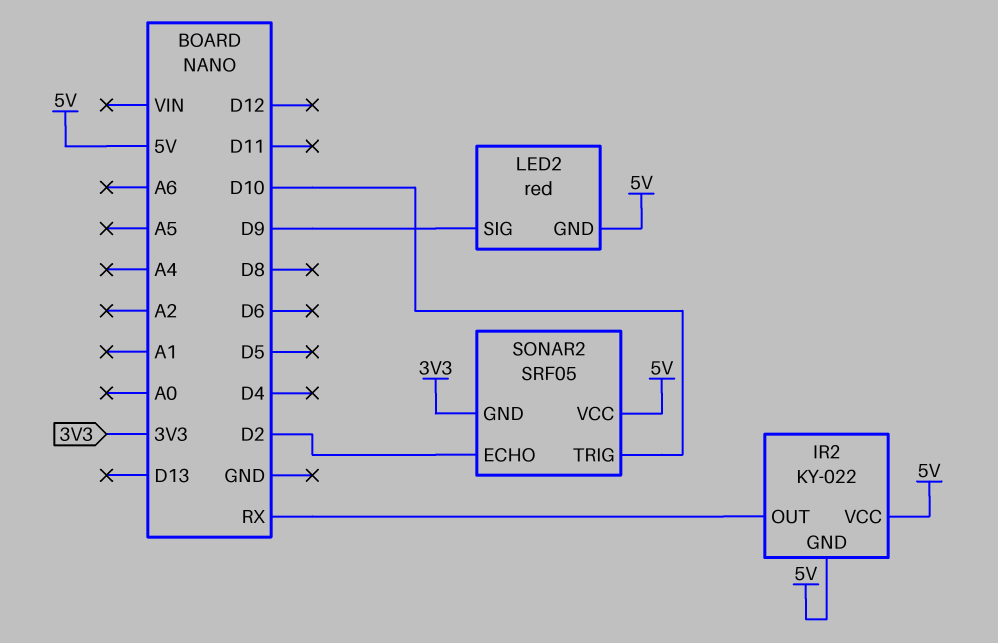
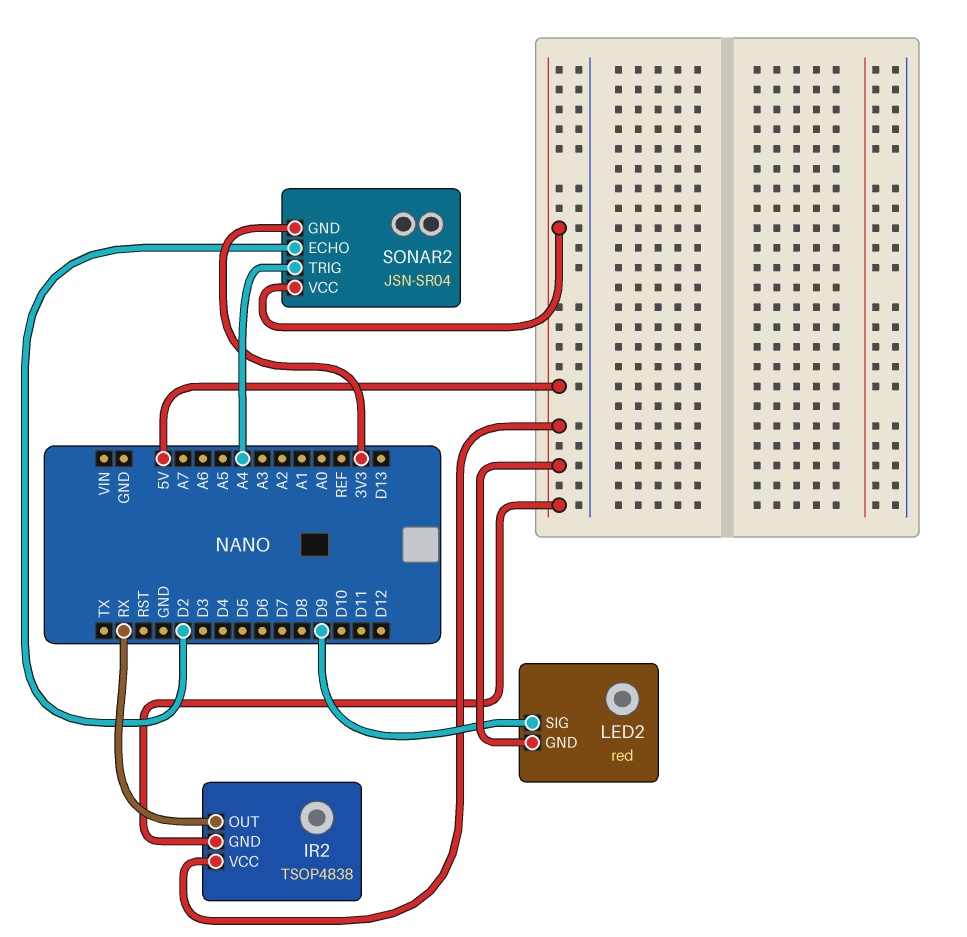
IR2: KY-022 -> TSOP4838
SONAR2: SRF05 -> JSN-SR04
SONAR2 pin TRIG: D10 -> A4

